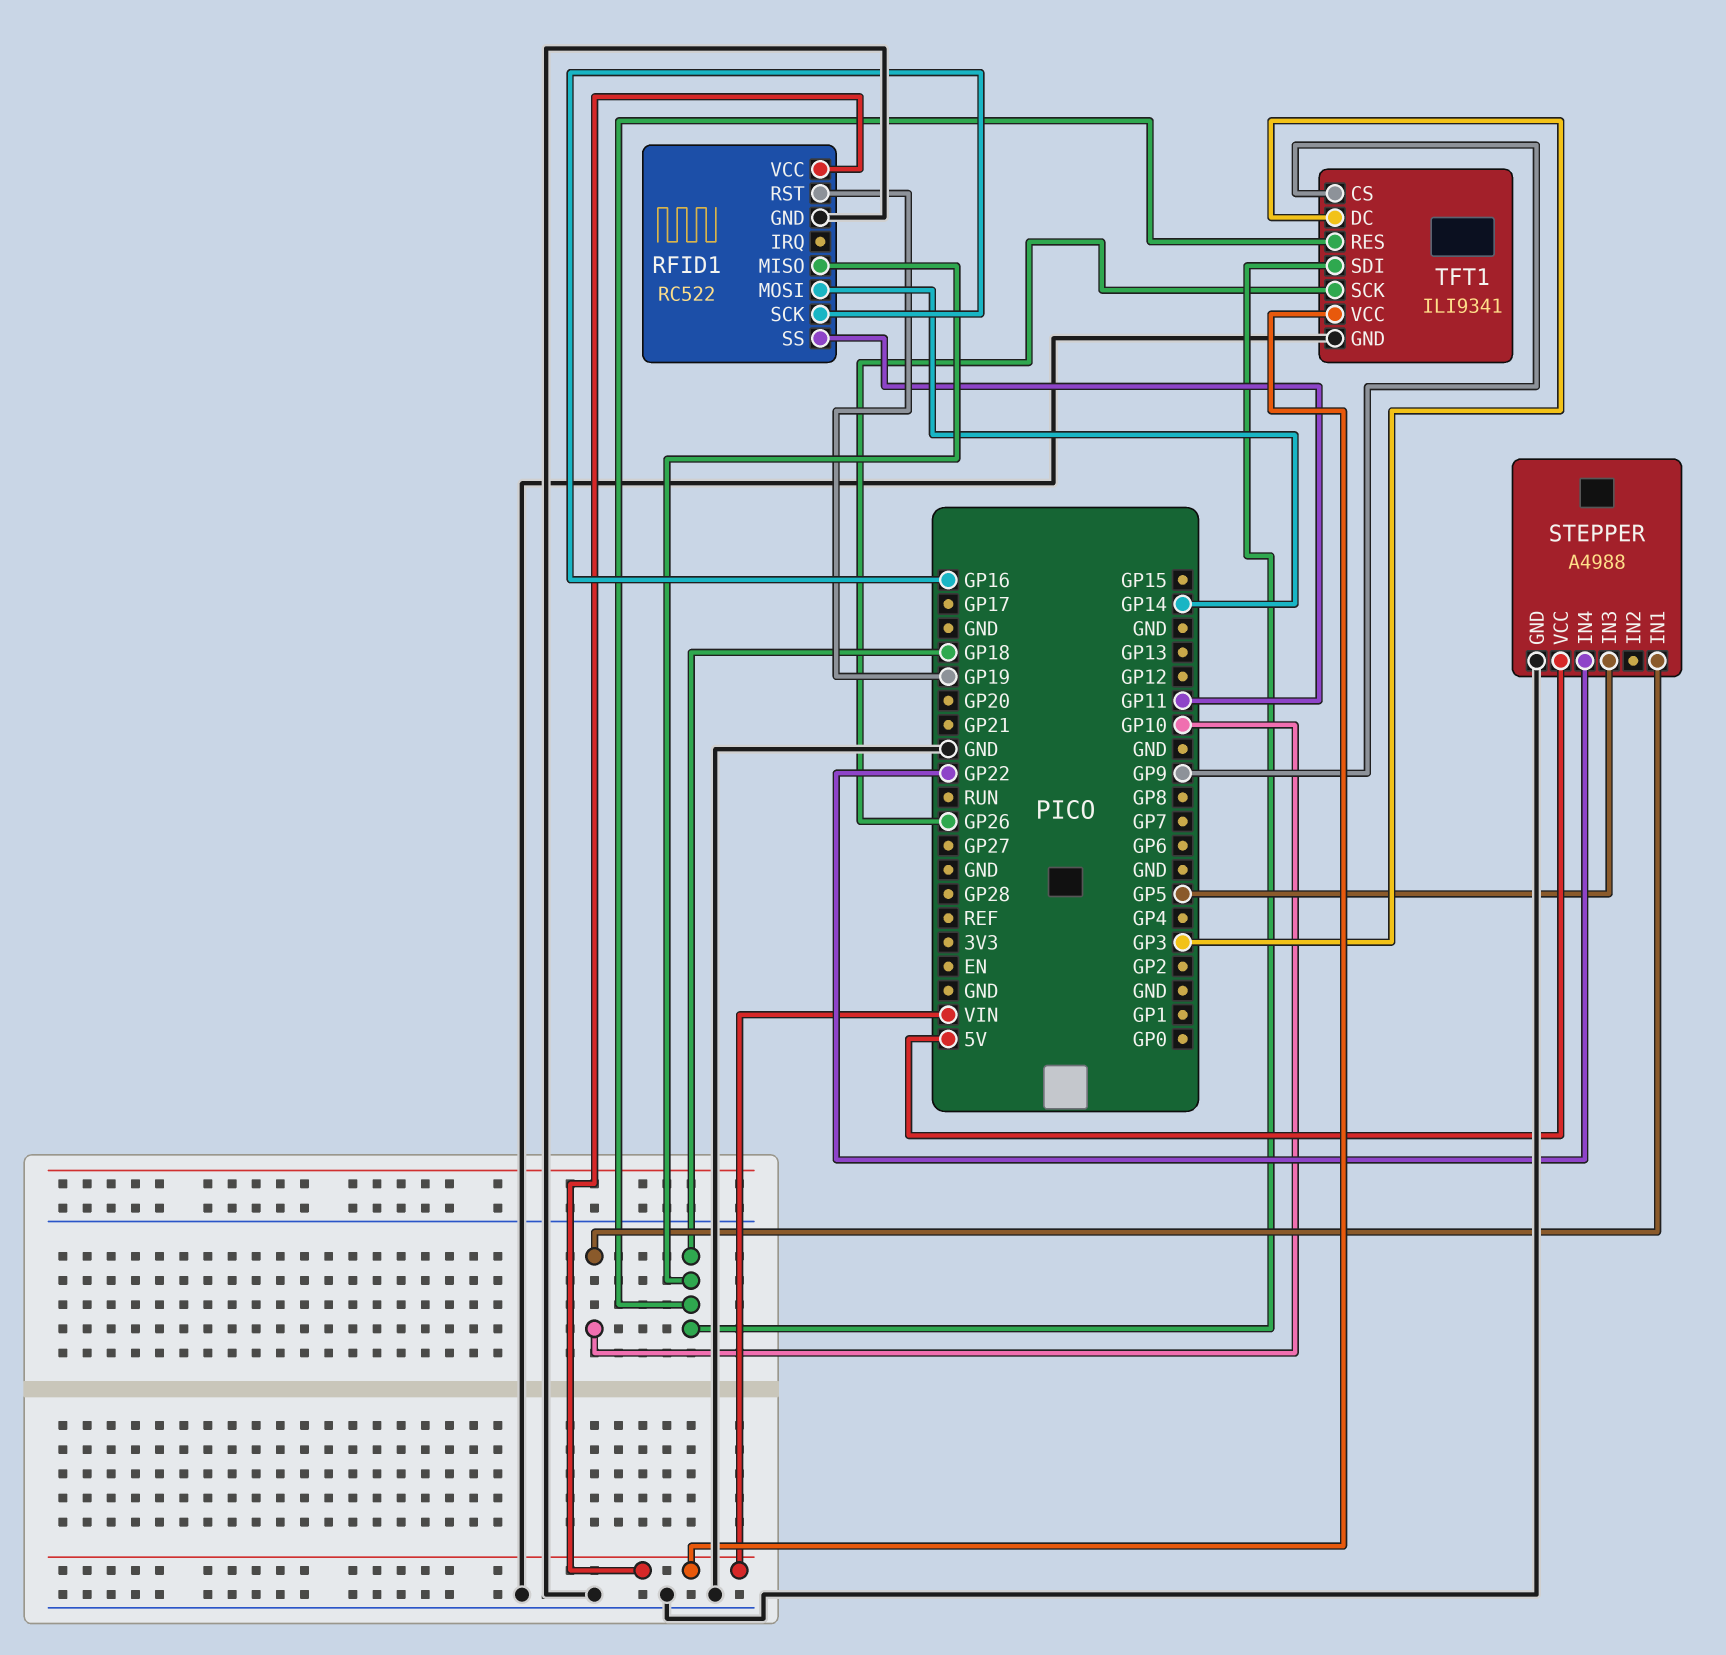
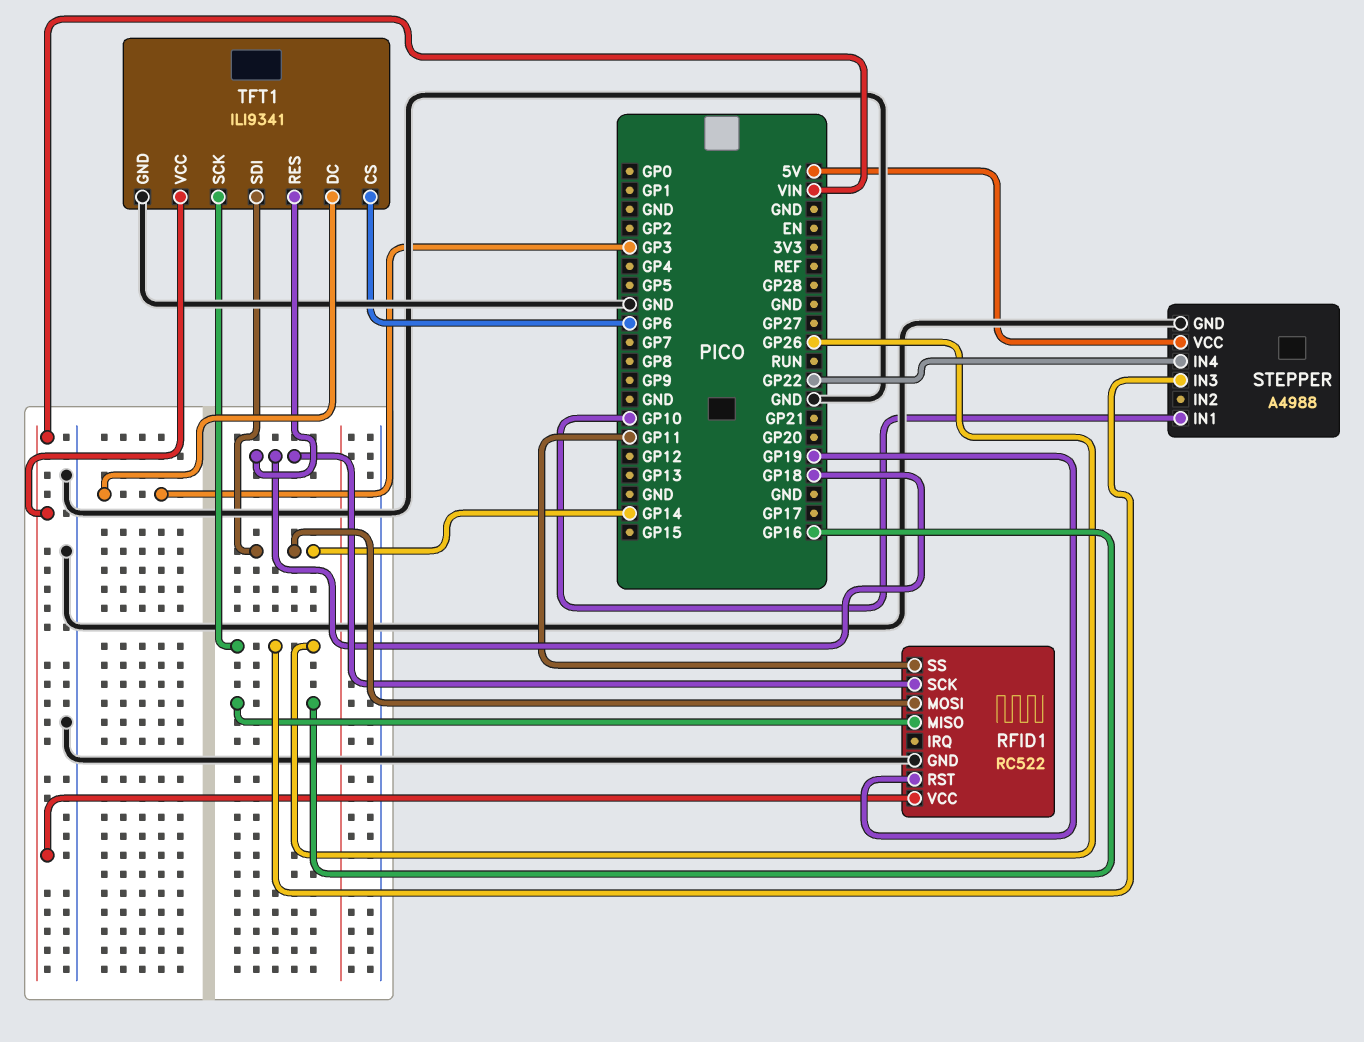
RFID1 pin MISO: GP18 -> GP16
RFID1 pin SCK: GP16 -> GP18
STEPPER pin IN3: GP5 -> GP26
TFT1 pin CS: GP9 -> GP6
TFT1 pin SDI: GP18 -> GP14

